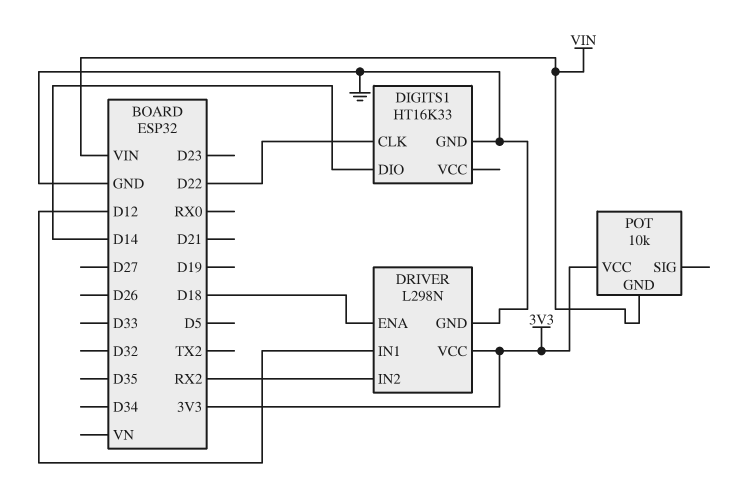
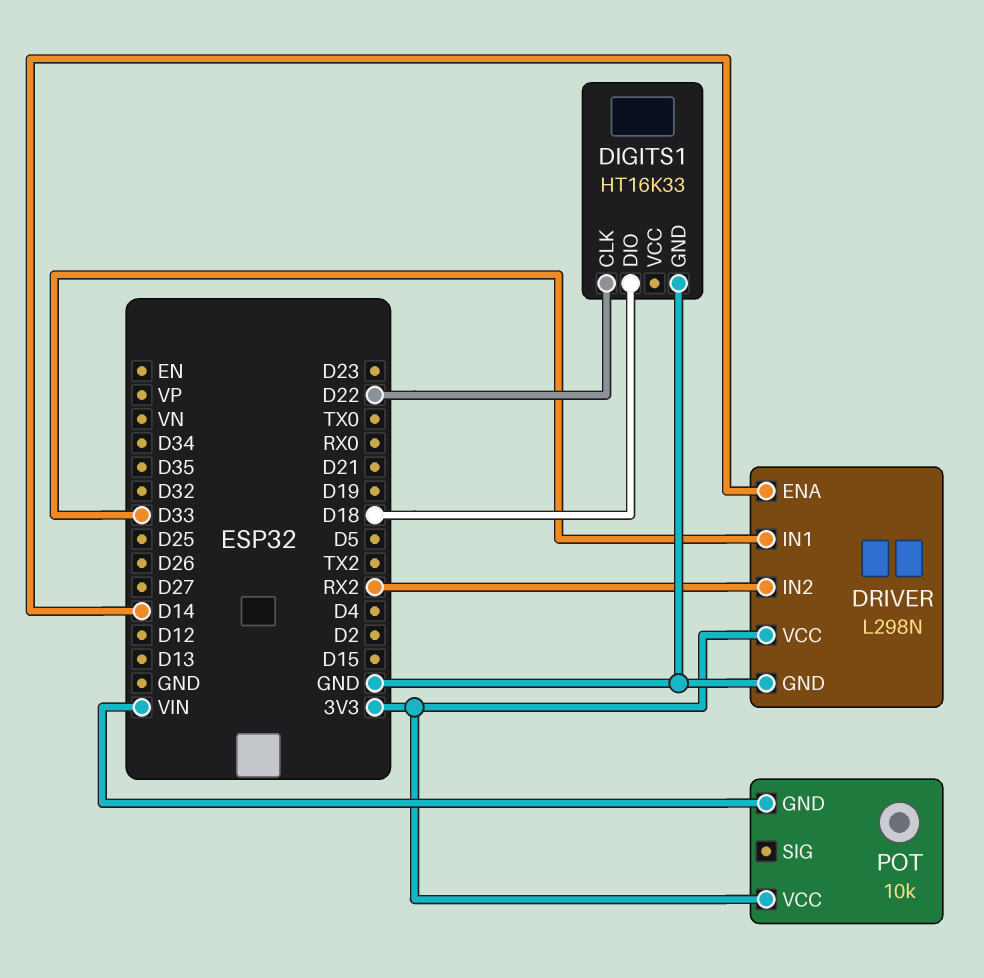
DIGITS1 pin DIO: D14 -> D18
DRIVER pin ENA: D18 -> D14
DRIVER pin IN1: D12 -> D33

